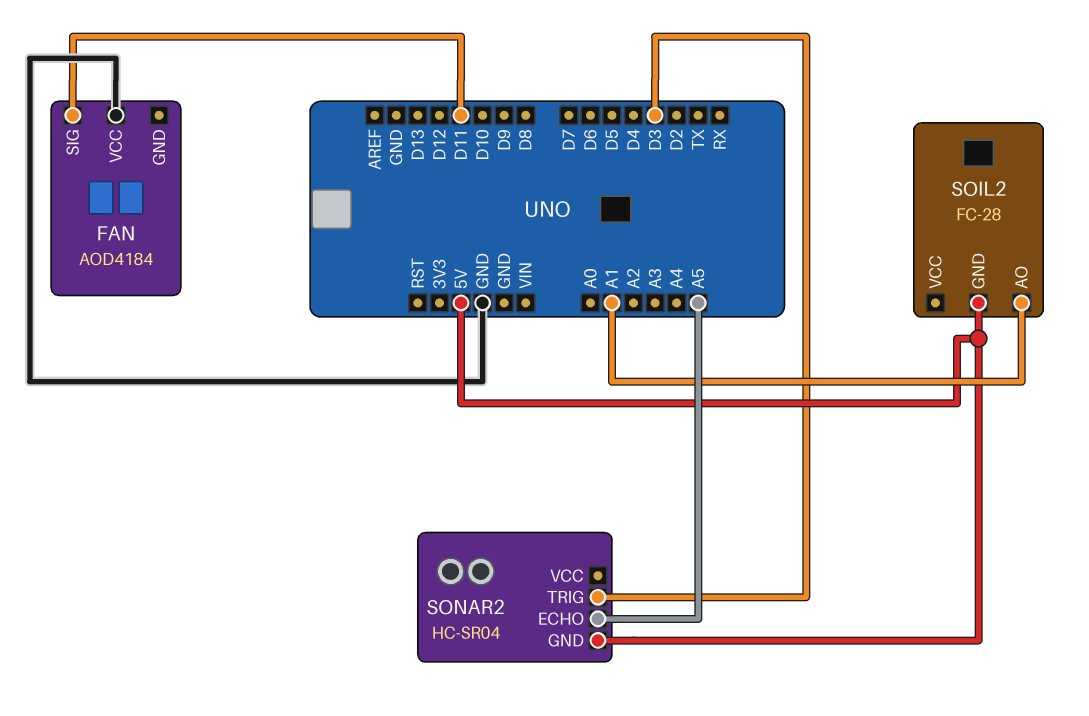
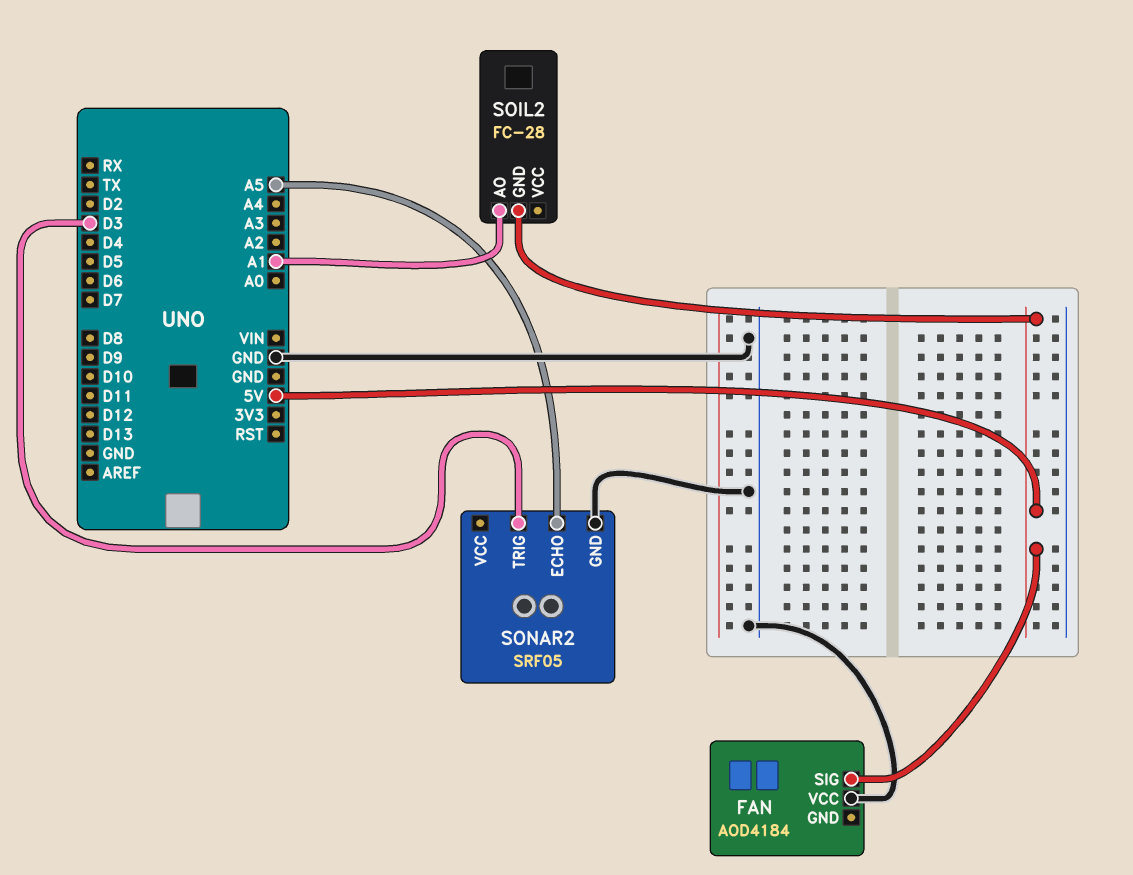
FAN pin SIG: D11 -> 5V
SONAR2: HC-SR04 -> SRF05
SONAR2 pin GND: 5V -> GND

